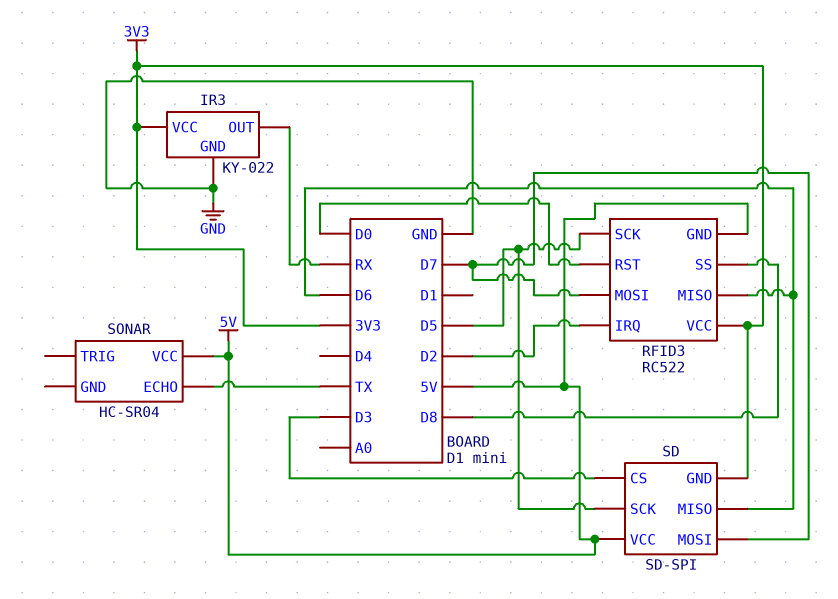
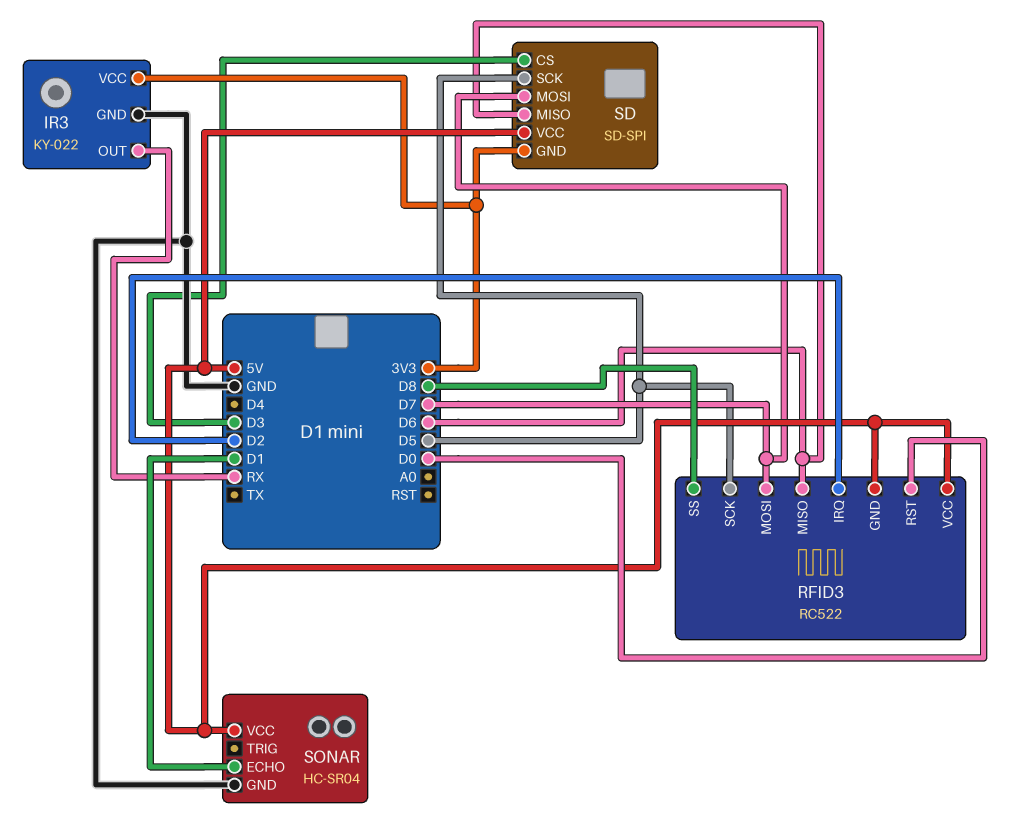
RFID3 pin VCC: 3V3 -> 5V
SONAR pin ECHO: TX -> D1
SONAR pin GND: none -> GND

